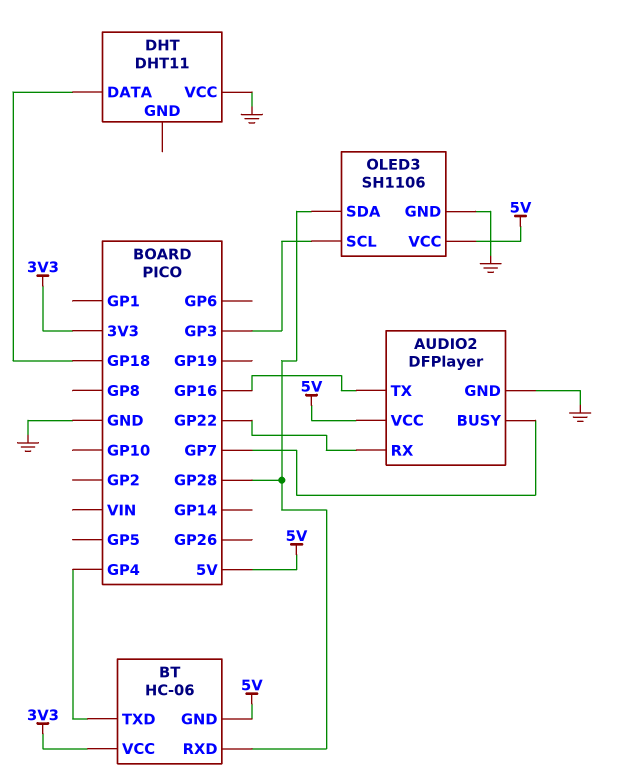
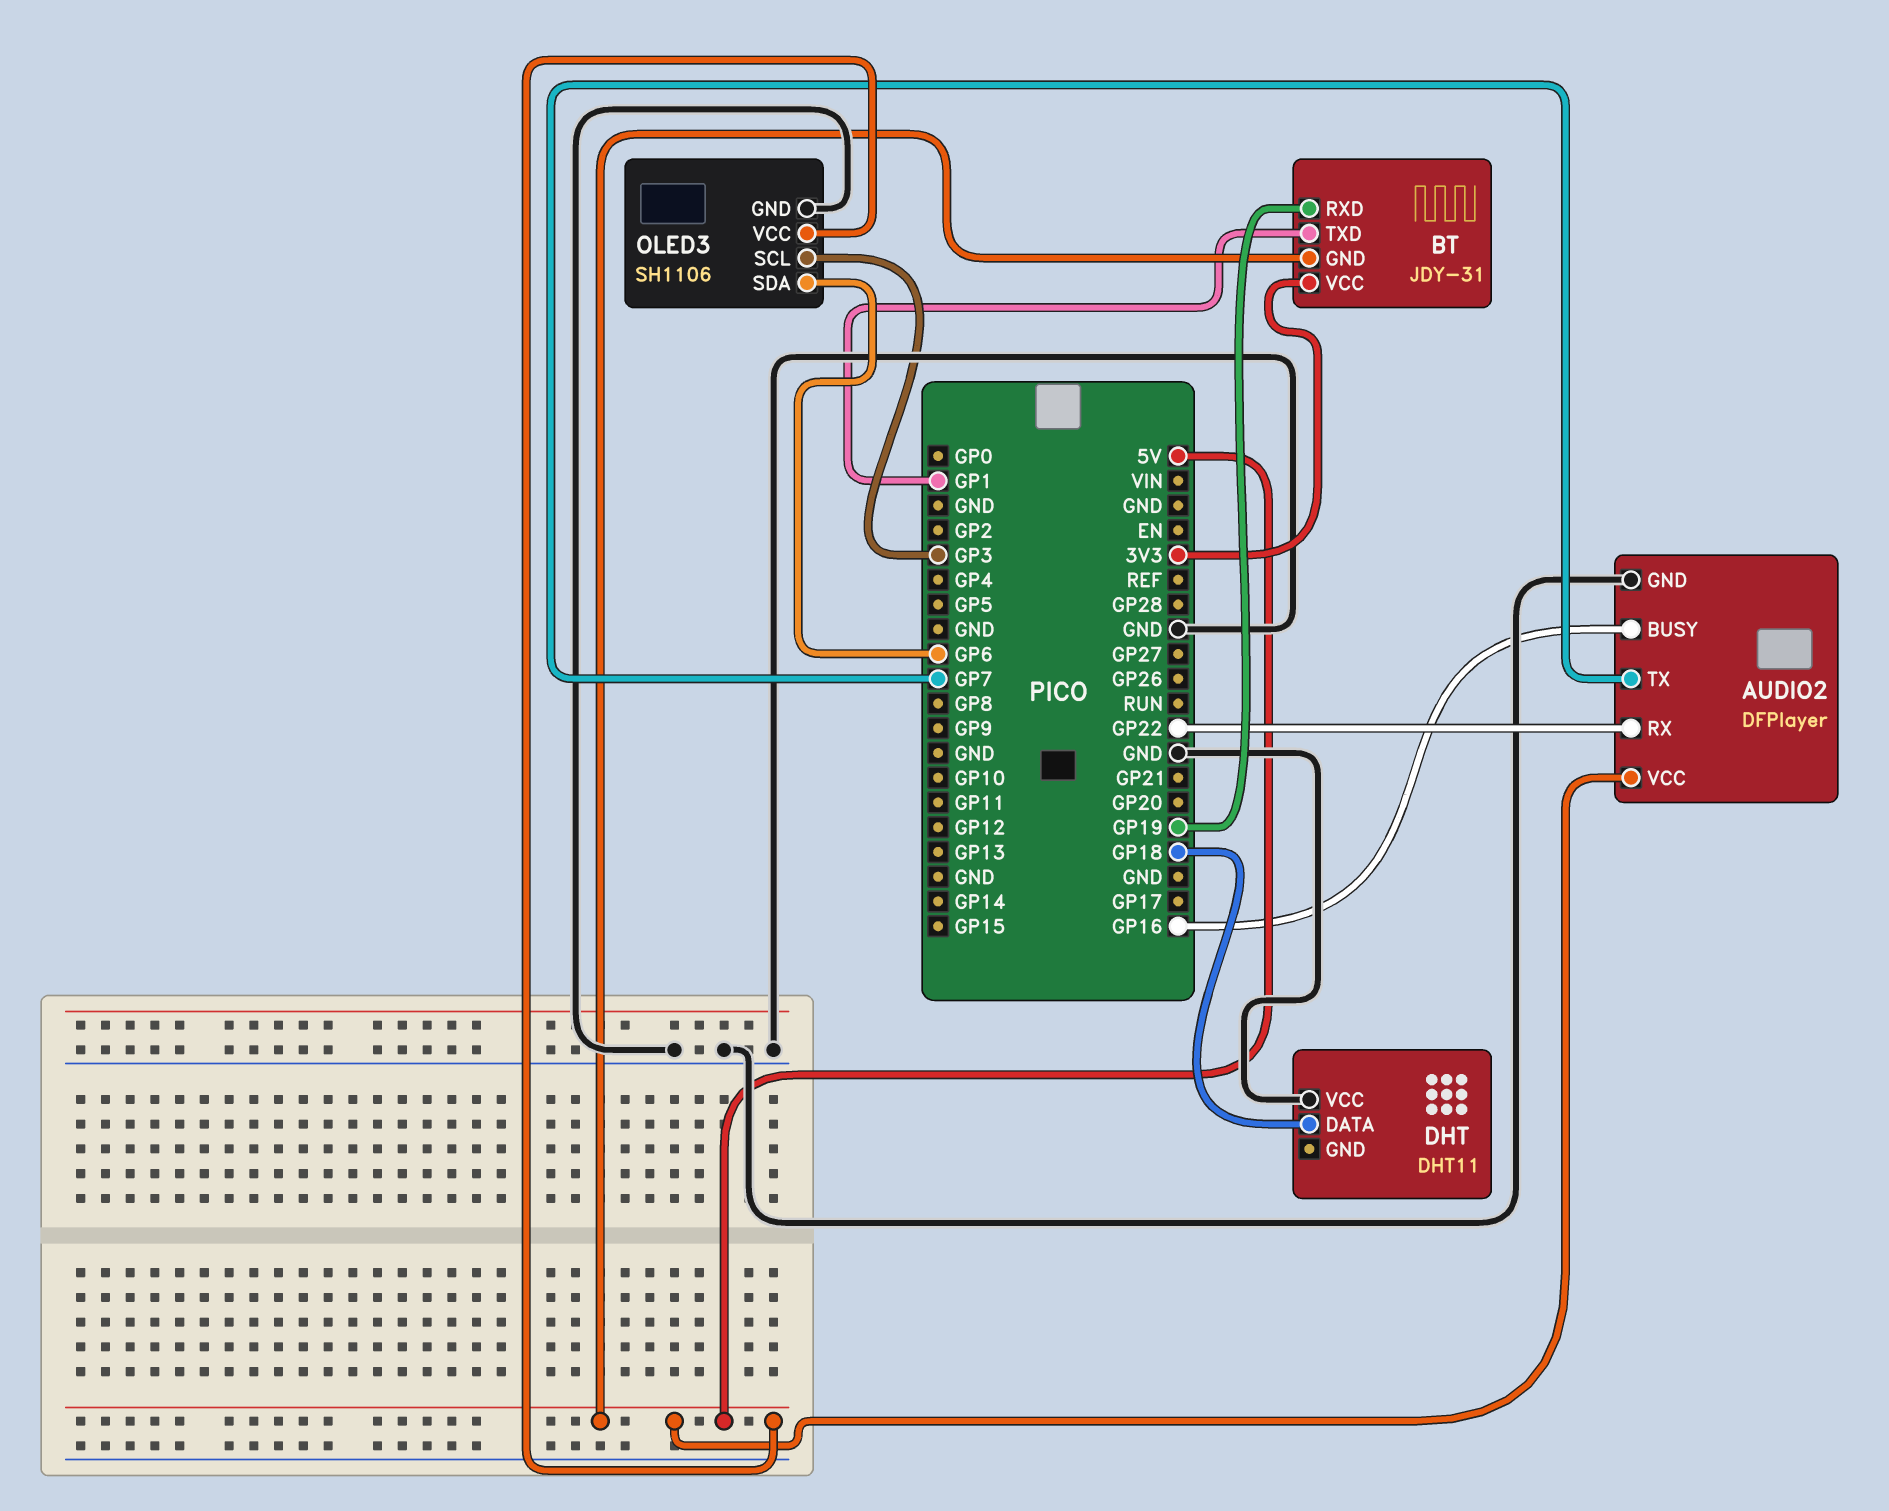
AUDIO2 pin BUSY: GP7 -> GP16
AUDIO2 pin TX: GP16 -> GP7
BT: HC-06 -> JDY-31
BT pin RXD: GP28 -> GP19
BT pin TXD: GP4 -> GP1
OLED3 pin SDA: GP28 -> GP6

